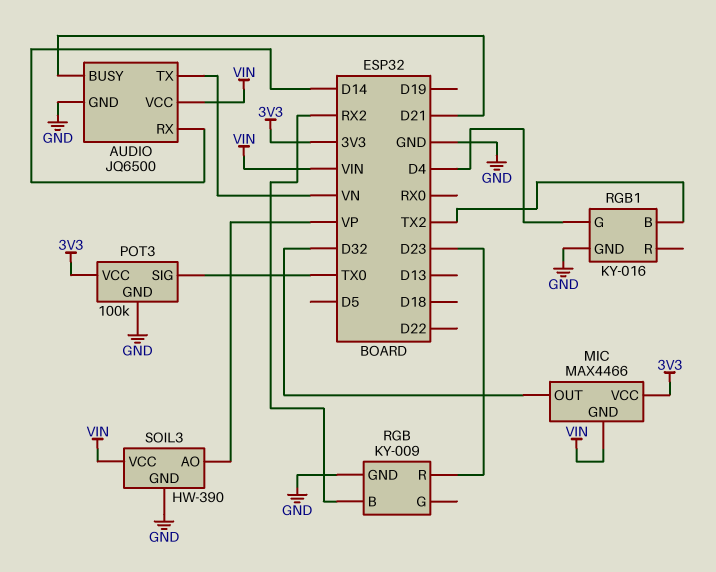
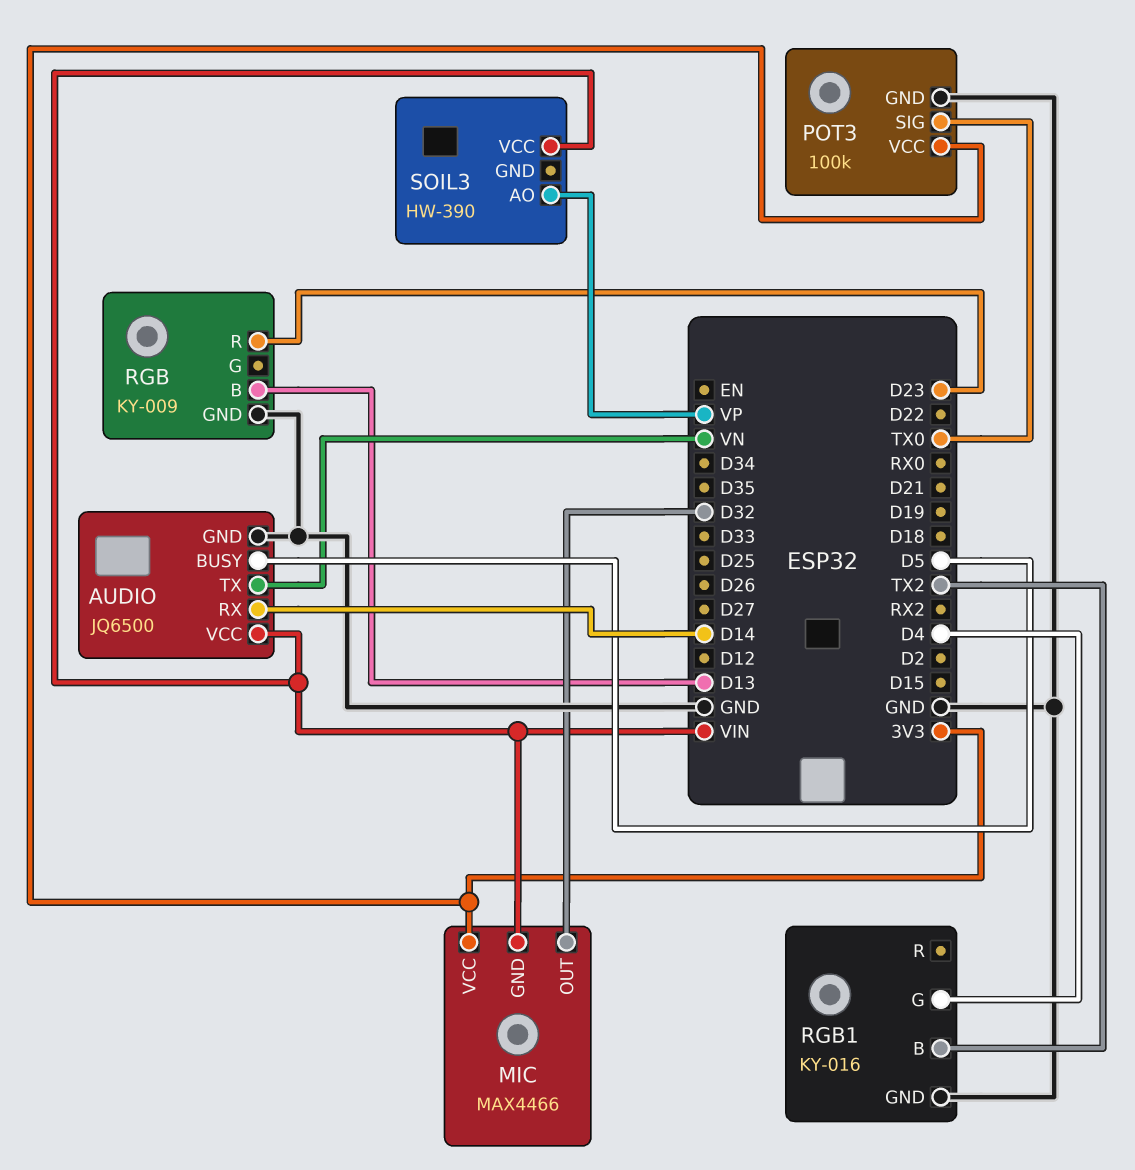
AUDIO pin BUSY: D21 -> D5
RGB pin B: RX2 -> D13
SOIL3 pin GND: GND -> none

